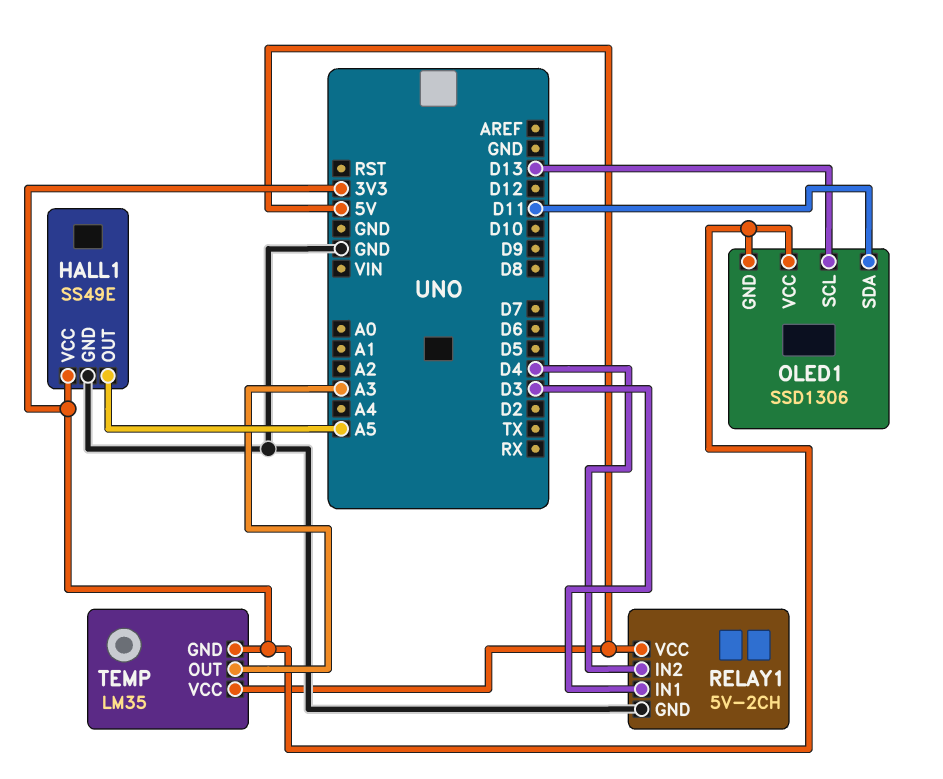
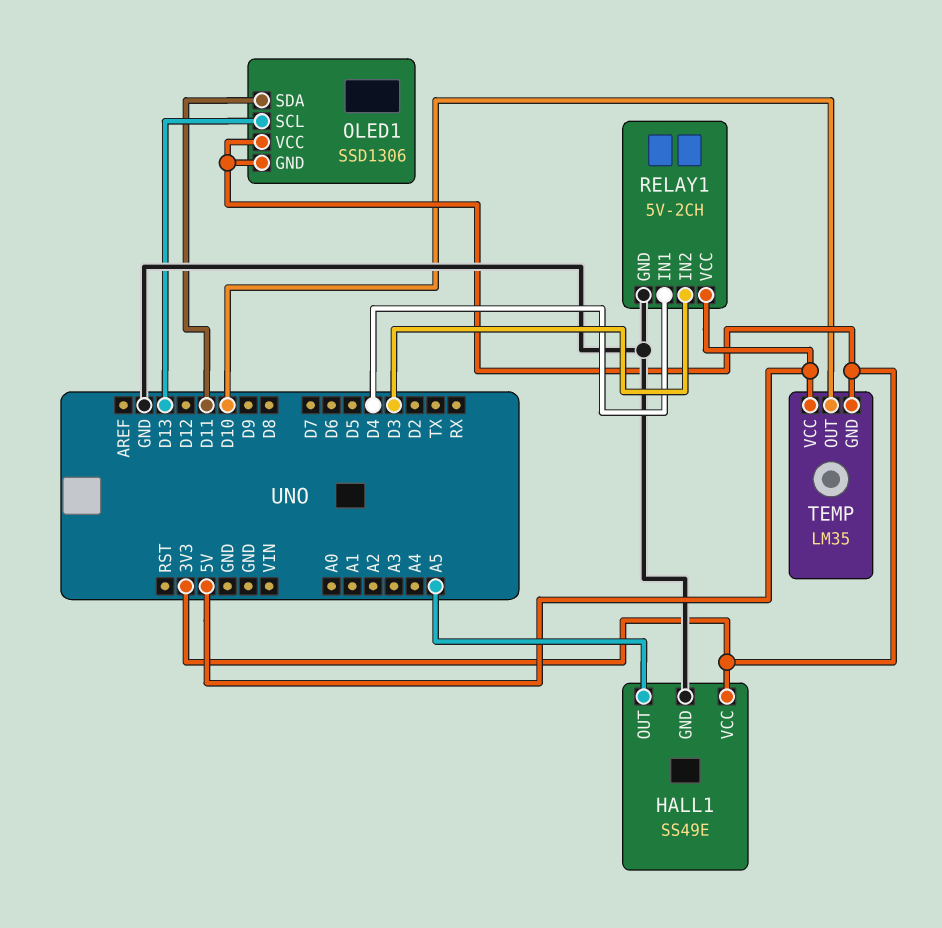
RELAY1 pin IN1: D3 -> D4
RELAY1 pin IN2: D4 -> D3
TEMP pin OUT: A3 -> D10

